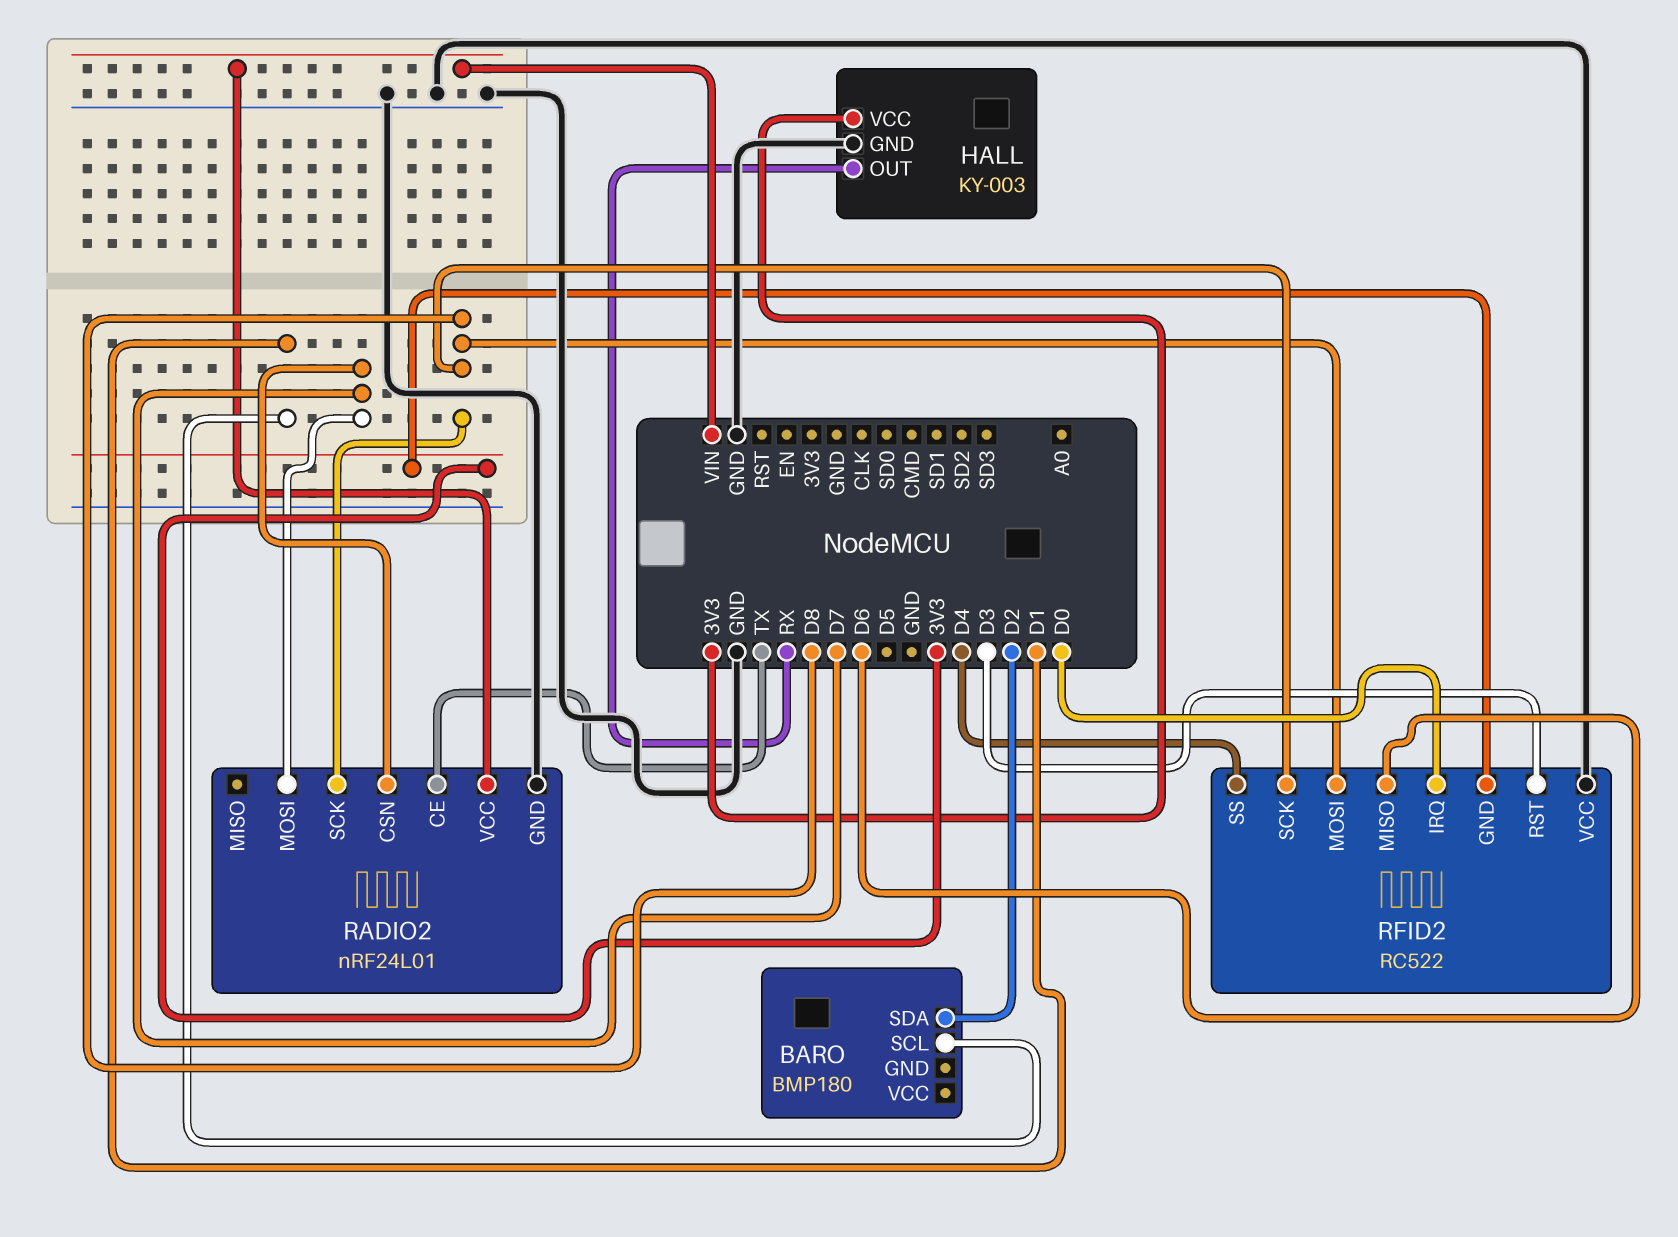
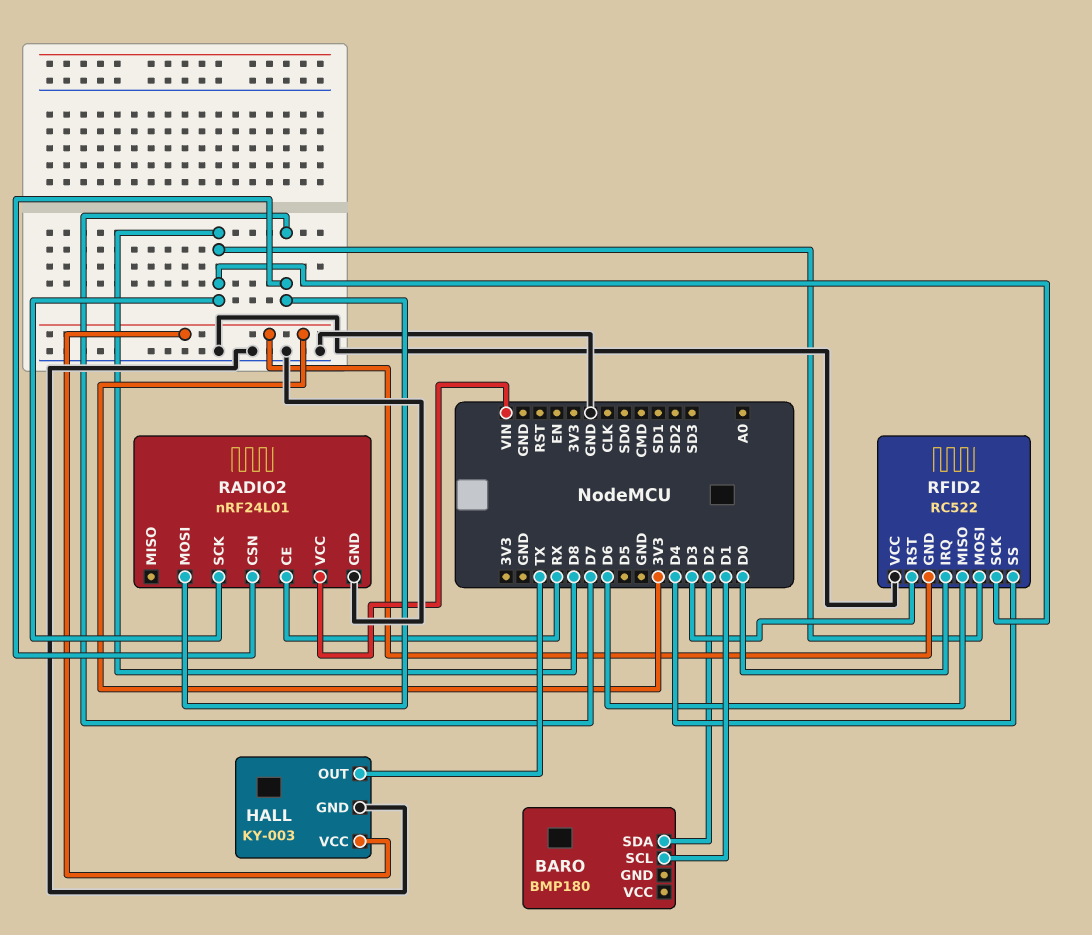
HALL pin OUT: RX -> TX
RADIO2 pin CE: TX -> RX

